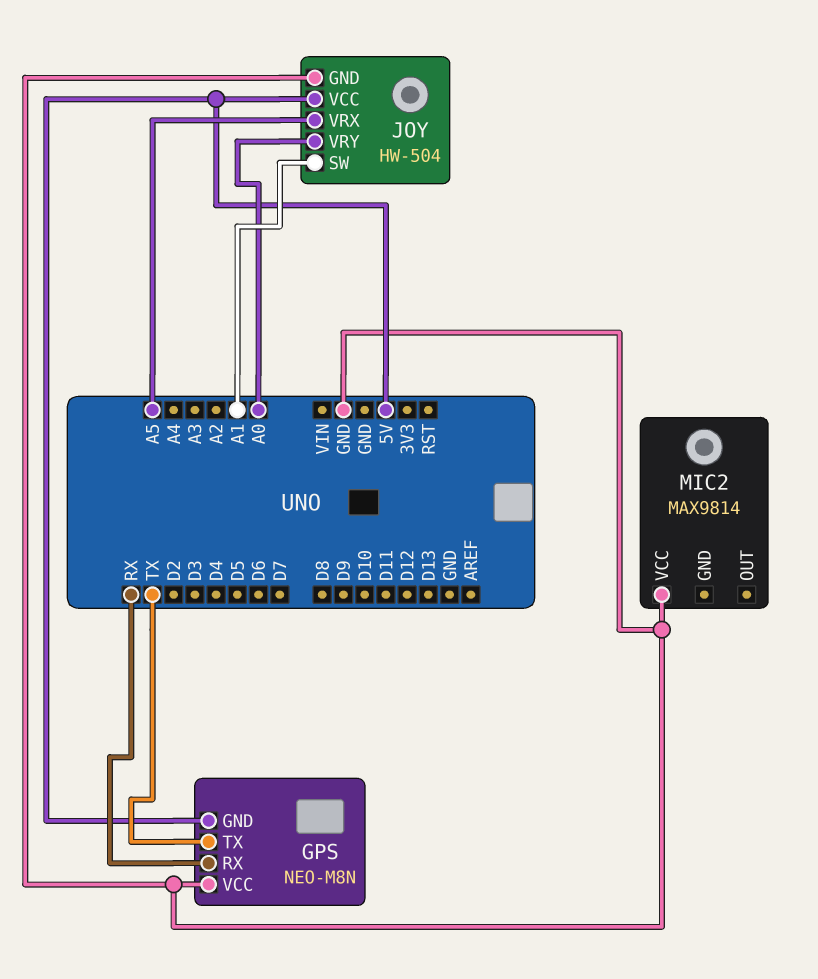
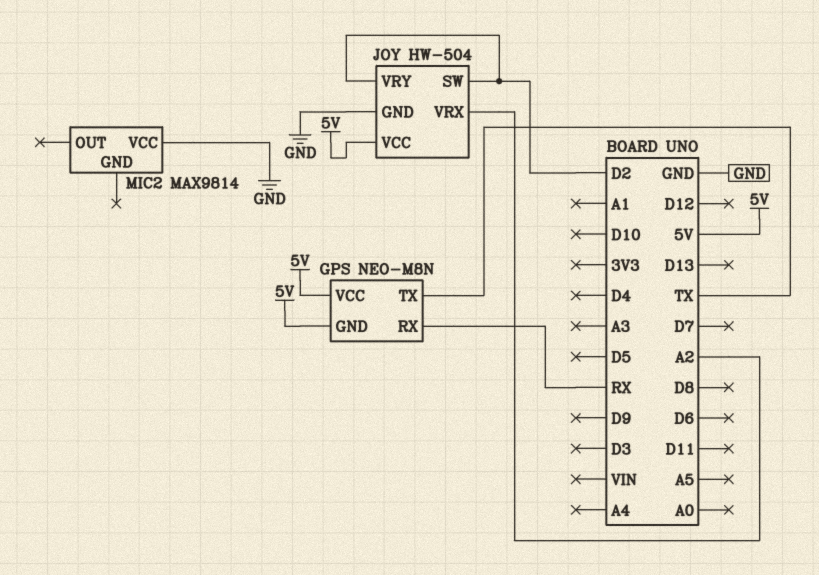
GPS pin VCC: GND -> 5V
JOY pin SW: A1 -> D2
JOY pin VRX: A5 -> A2
JOY pin VRY: A0 -> D2

